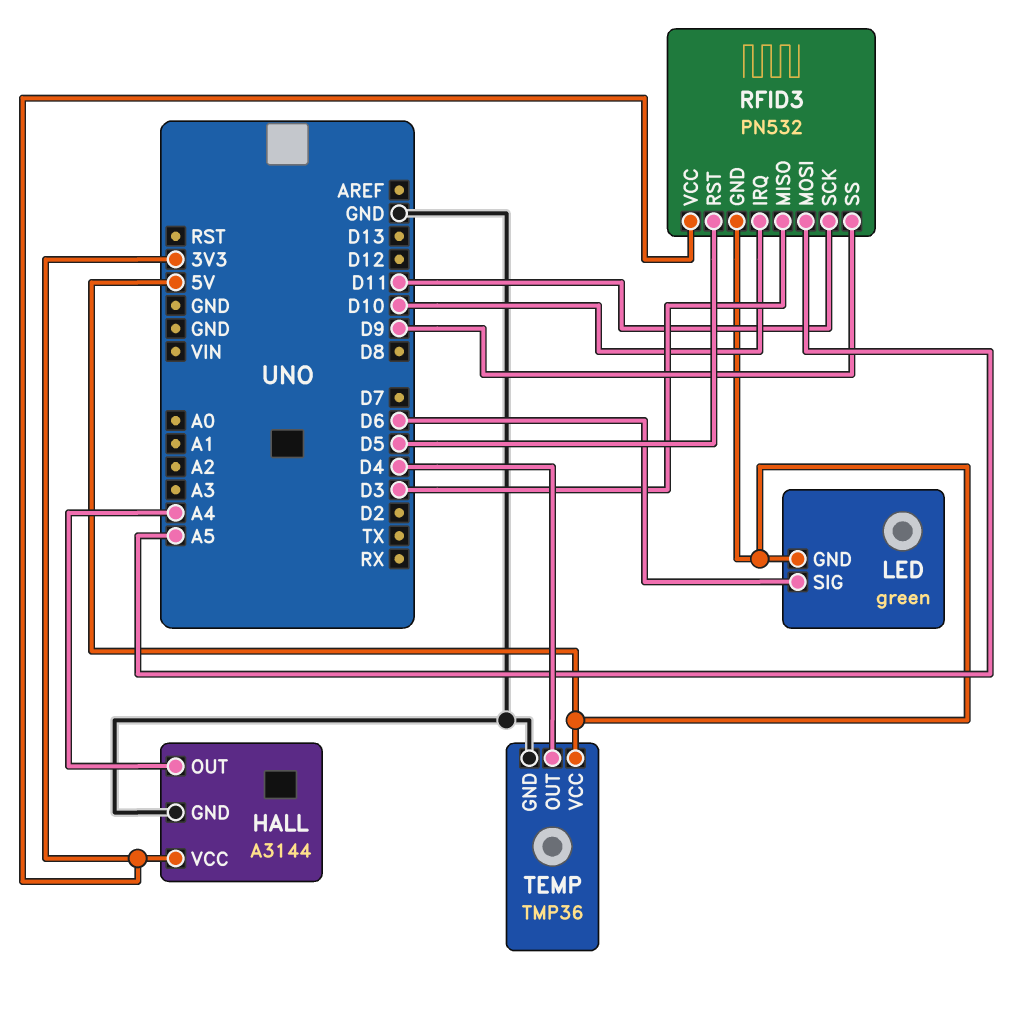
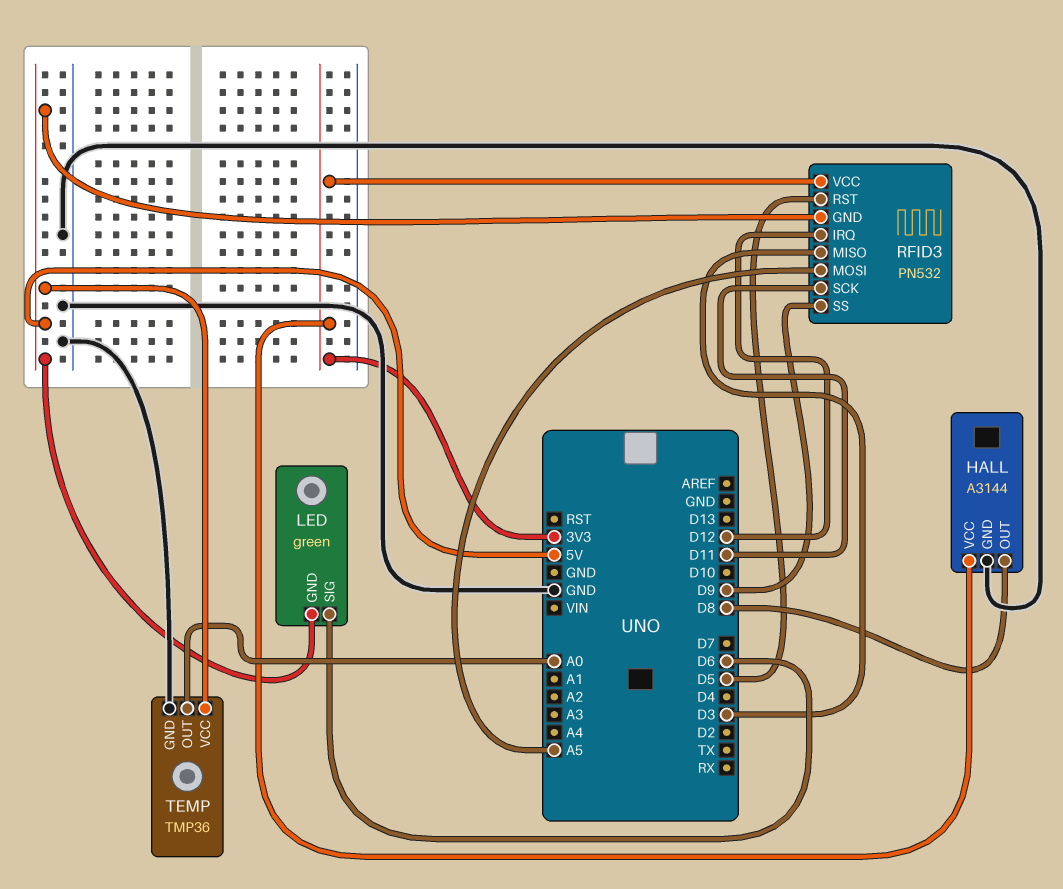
HALL pin OUT: A4 -> D8
RFID3 pin IRQ: D10 -> D12
TEMP pin OUT: D4 -> A0

